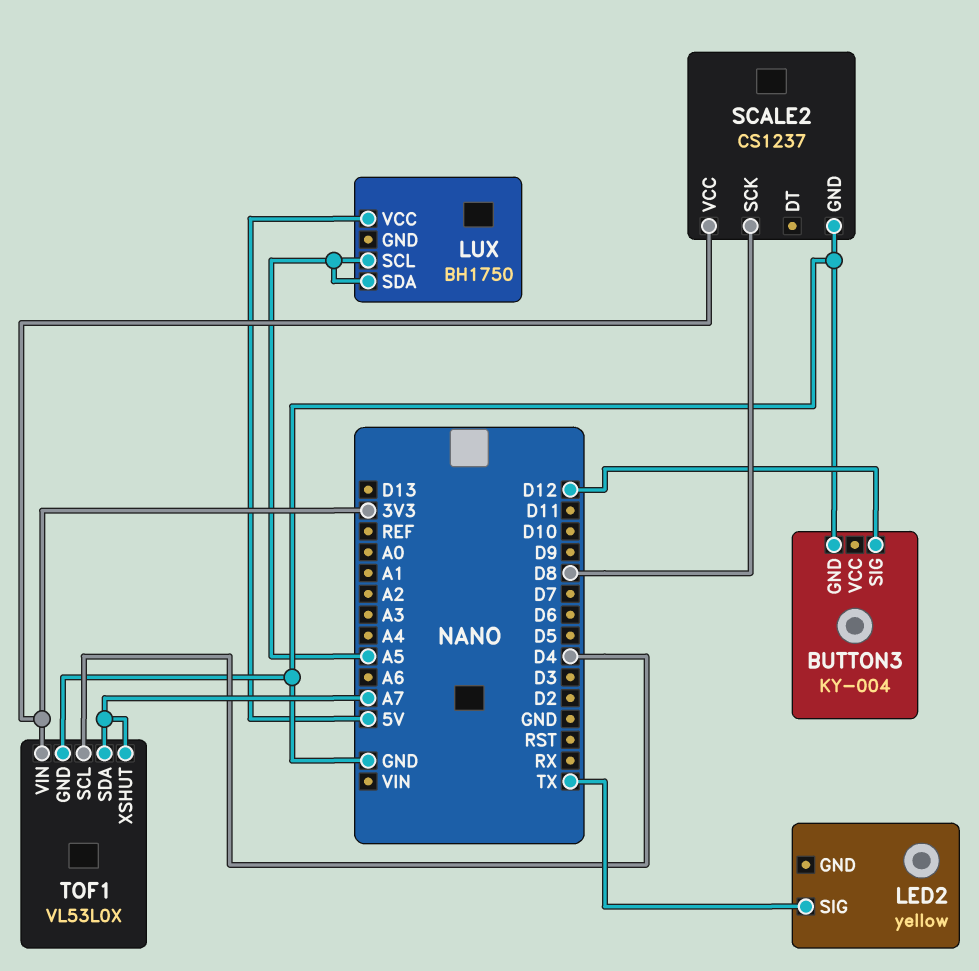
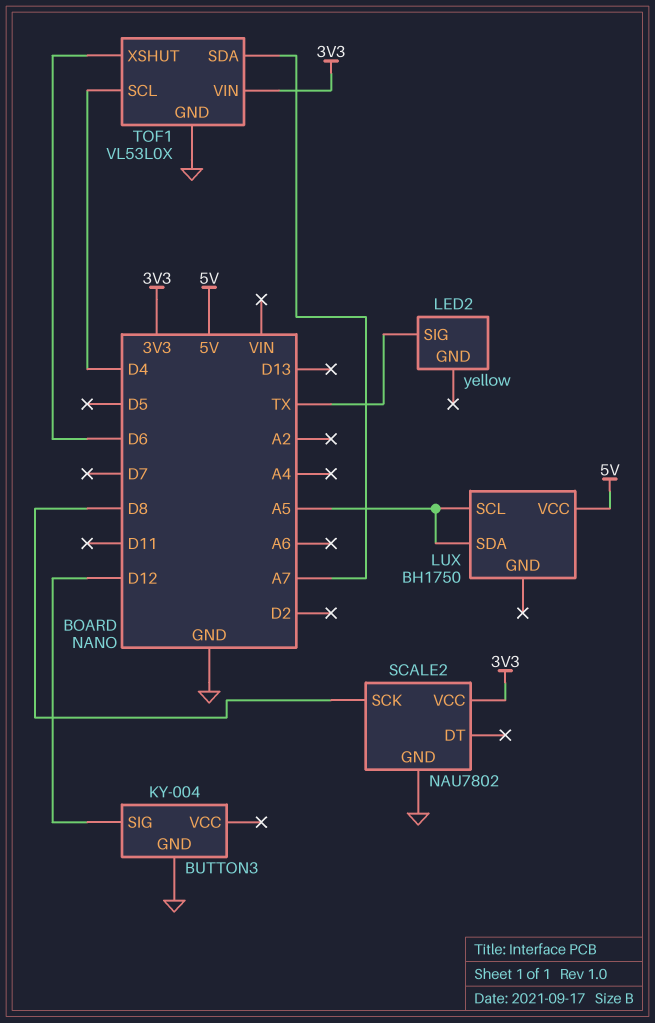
SCALE2: CS1237 -> NAU7802
TOF1 pin XSHUT: A7 -> D6

